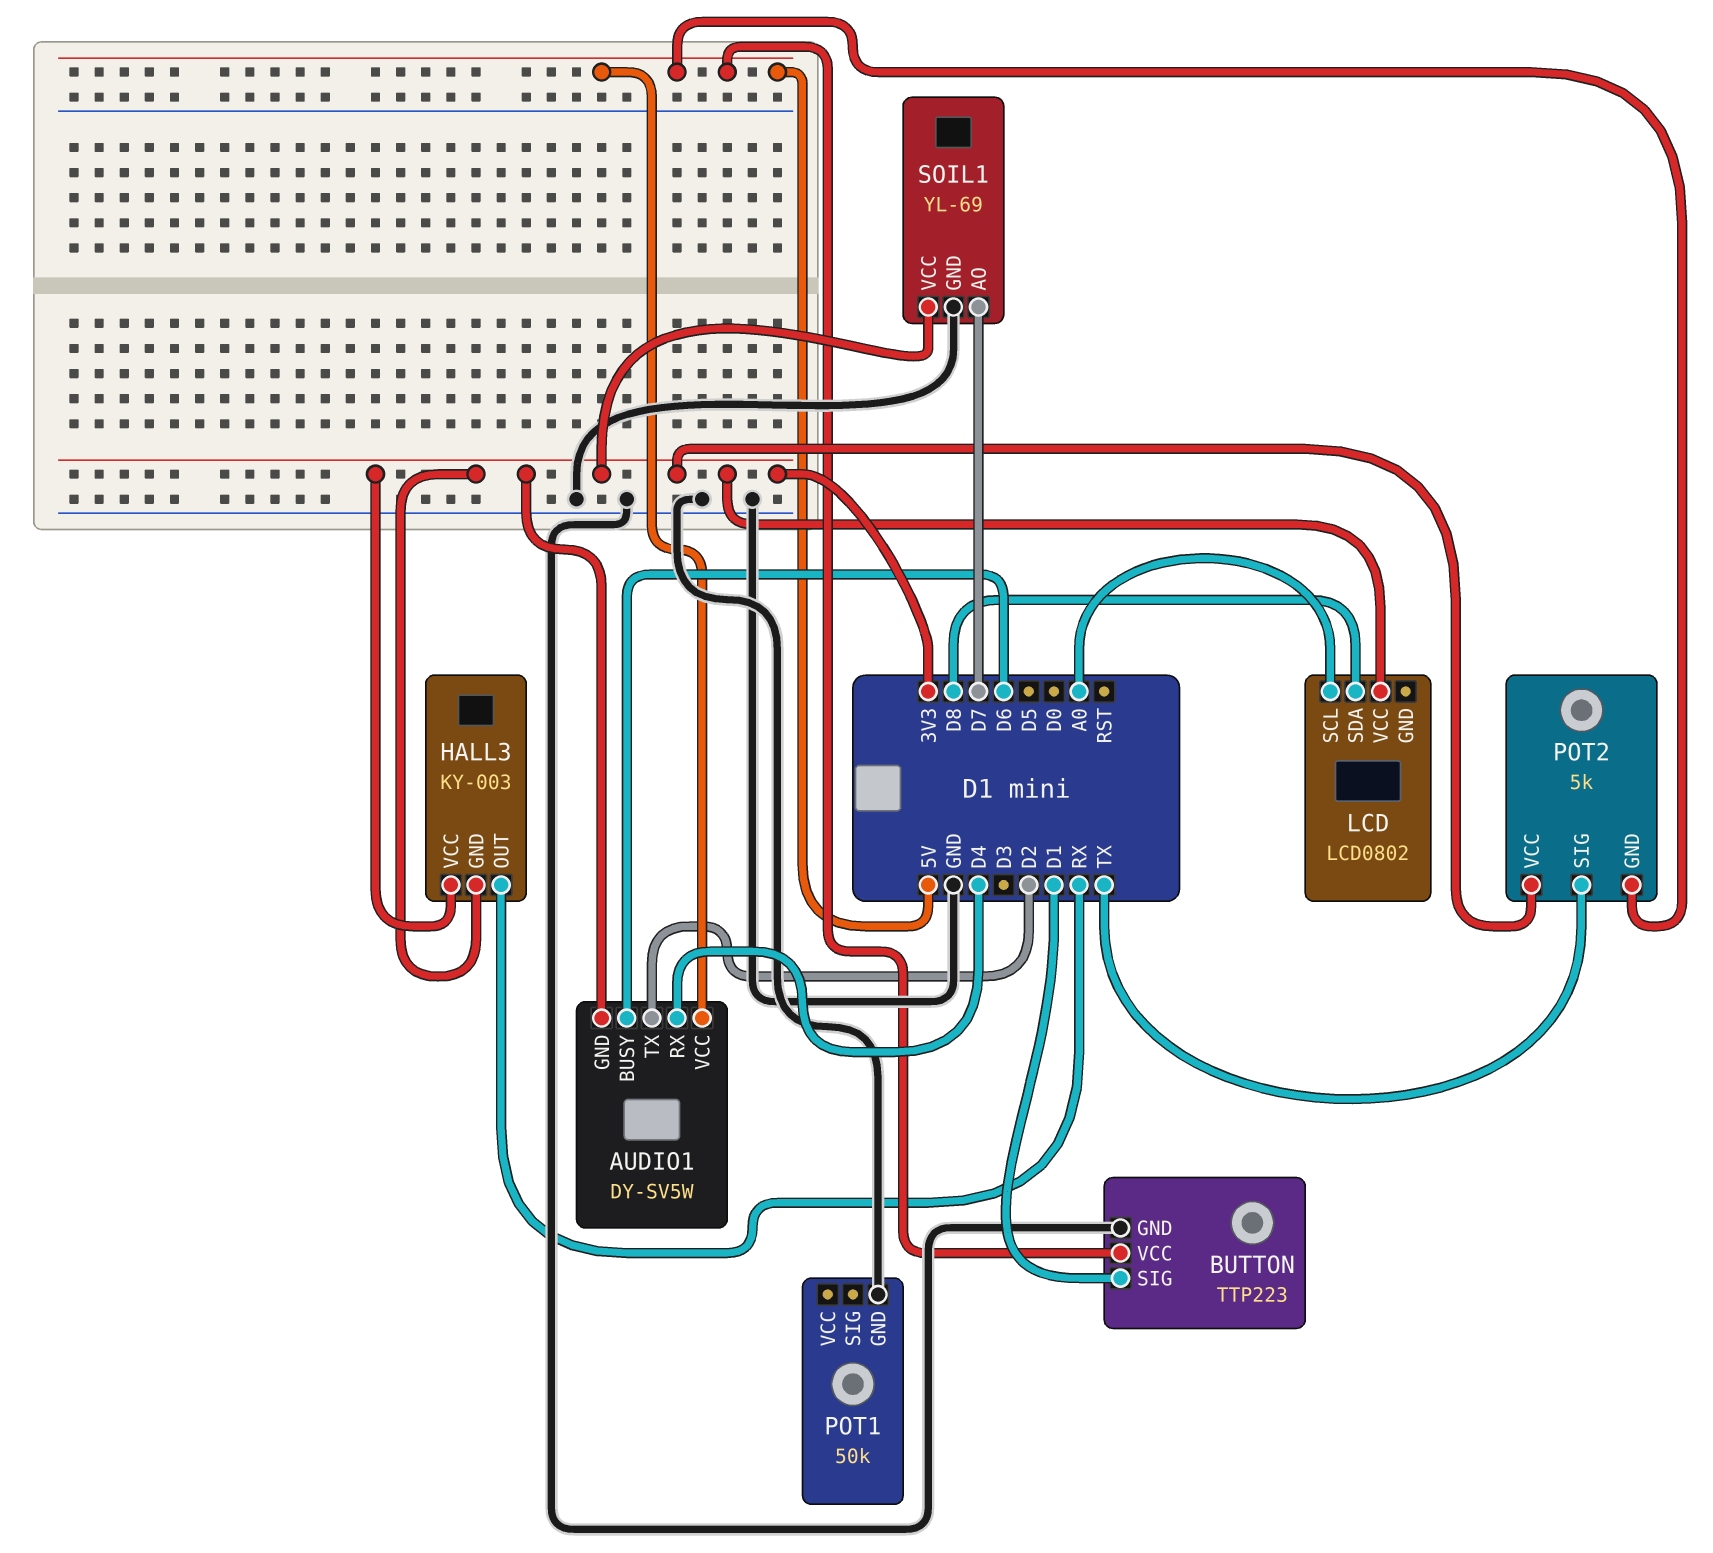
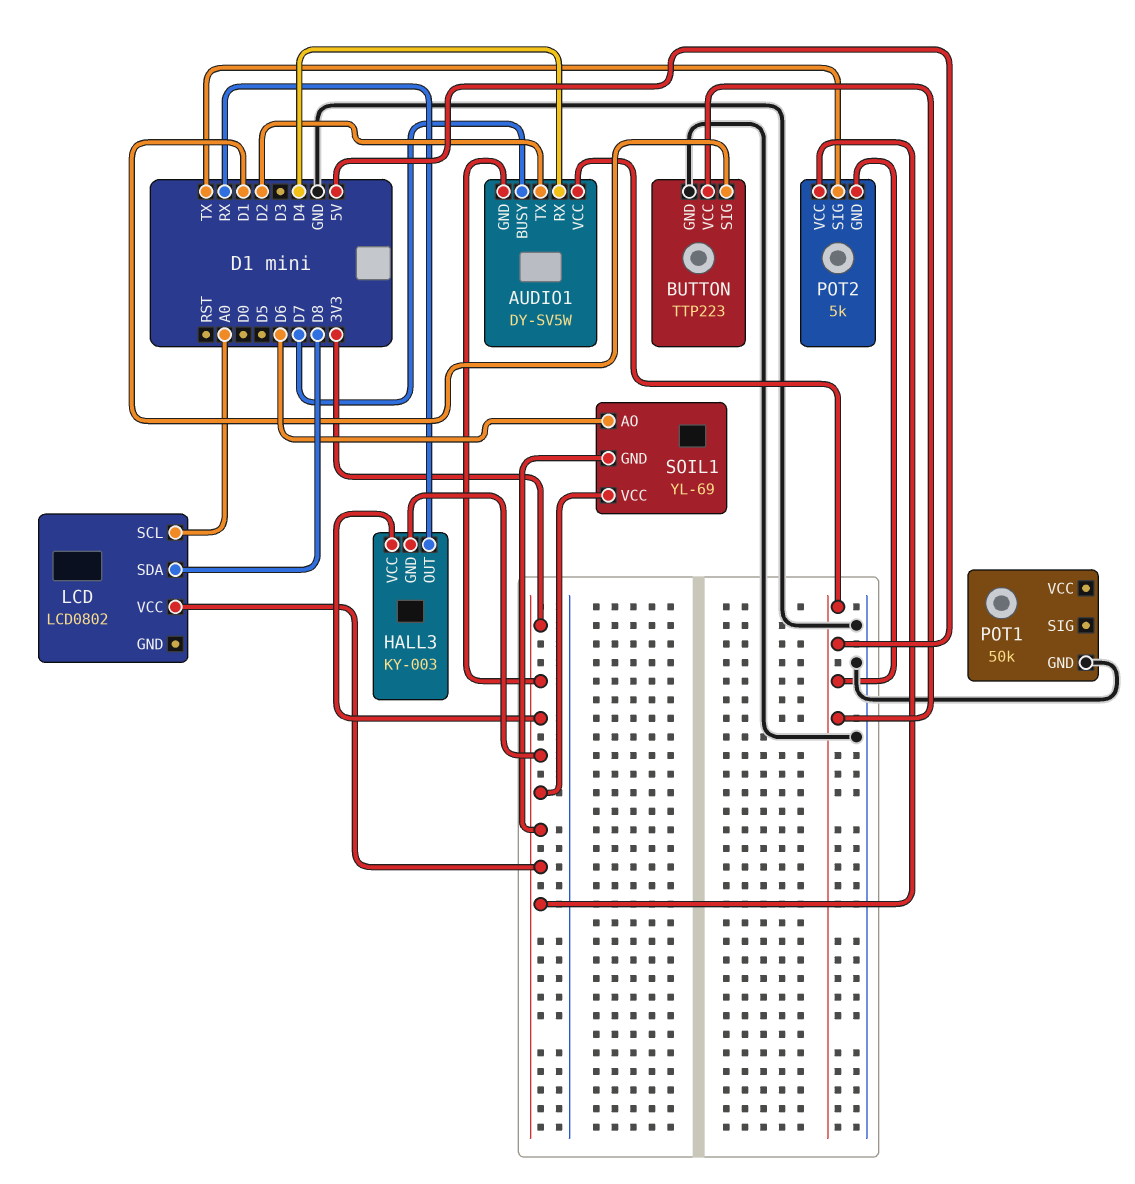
AUDIO1 pin BUSY: D6 -> D7
SOIL1 pin AO: D7 -> D6
SOIL1 pin GND: GND -> 3V3

